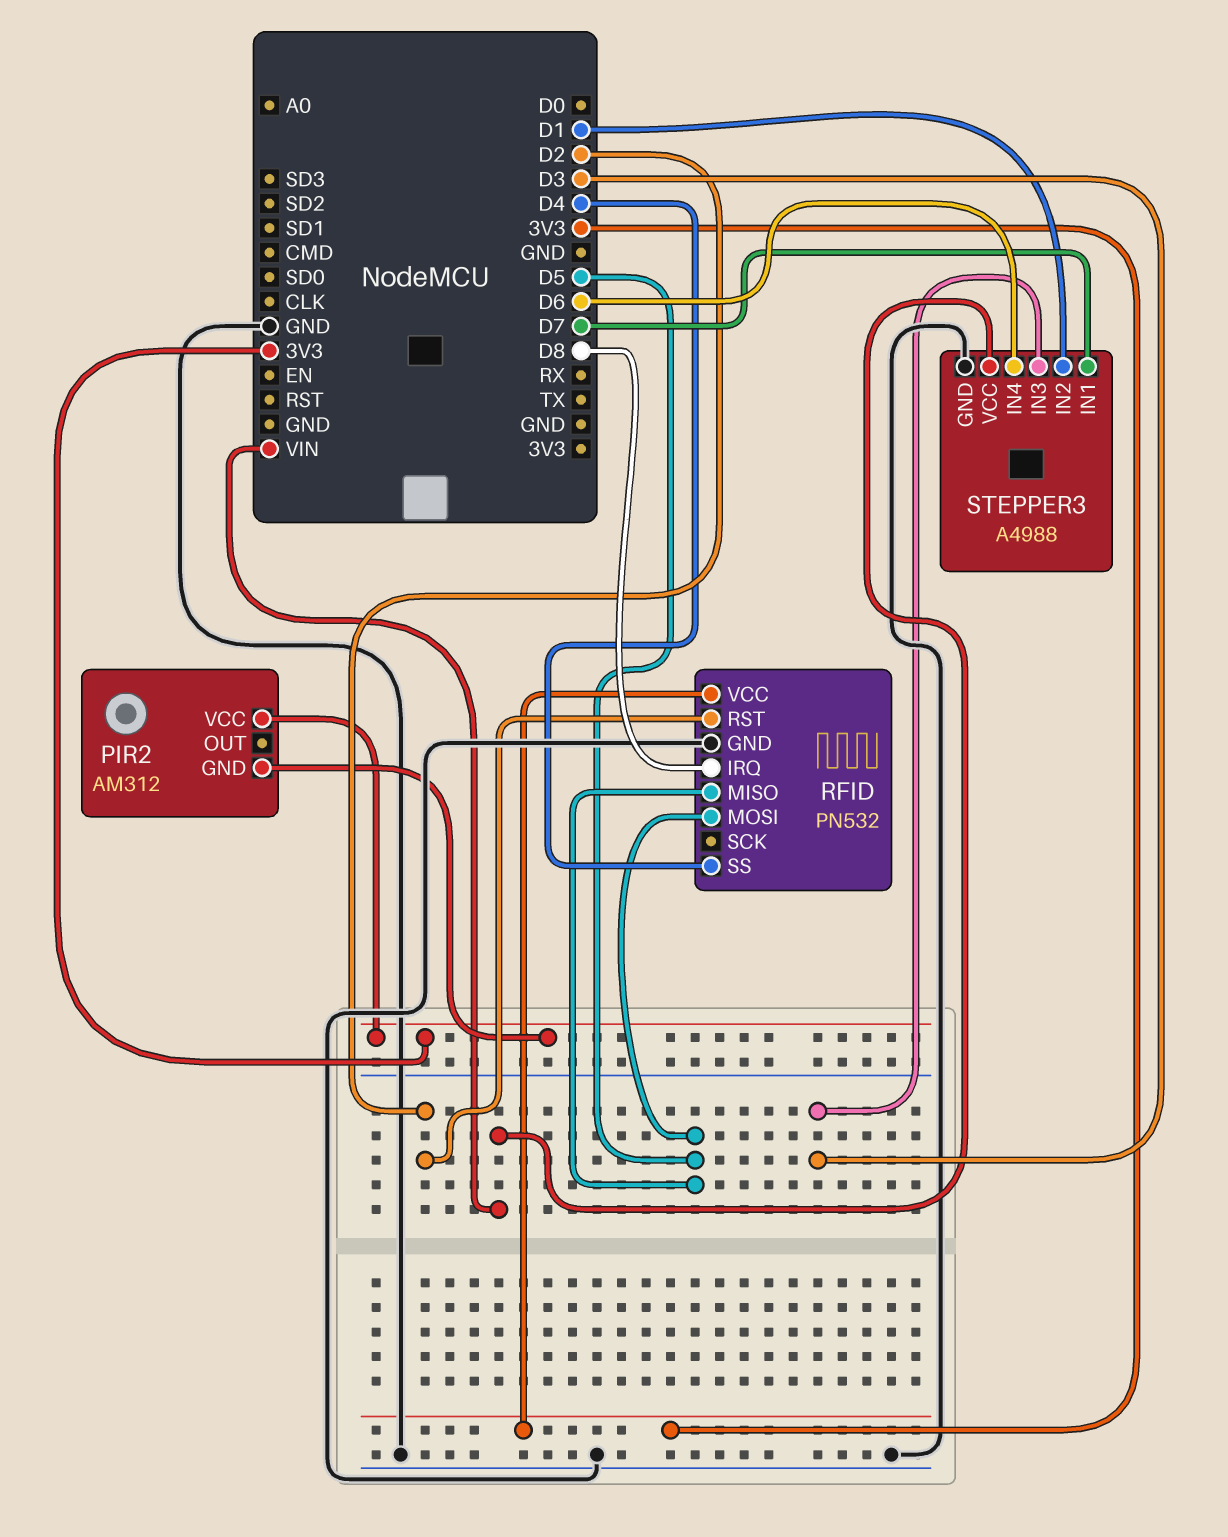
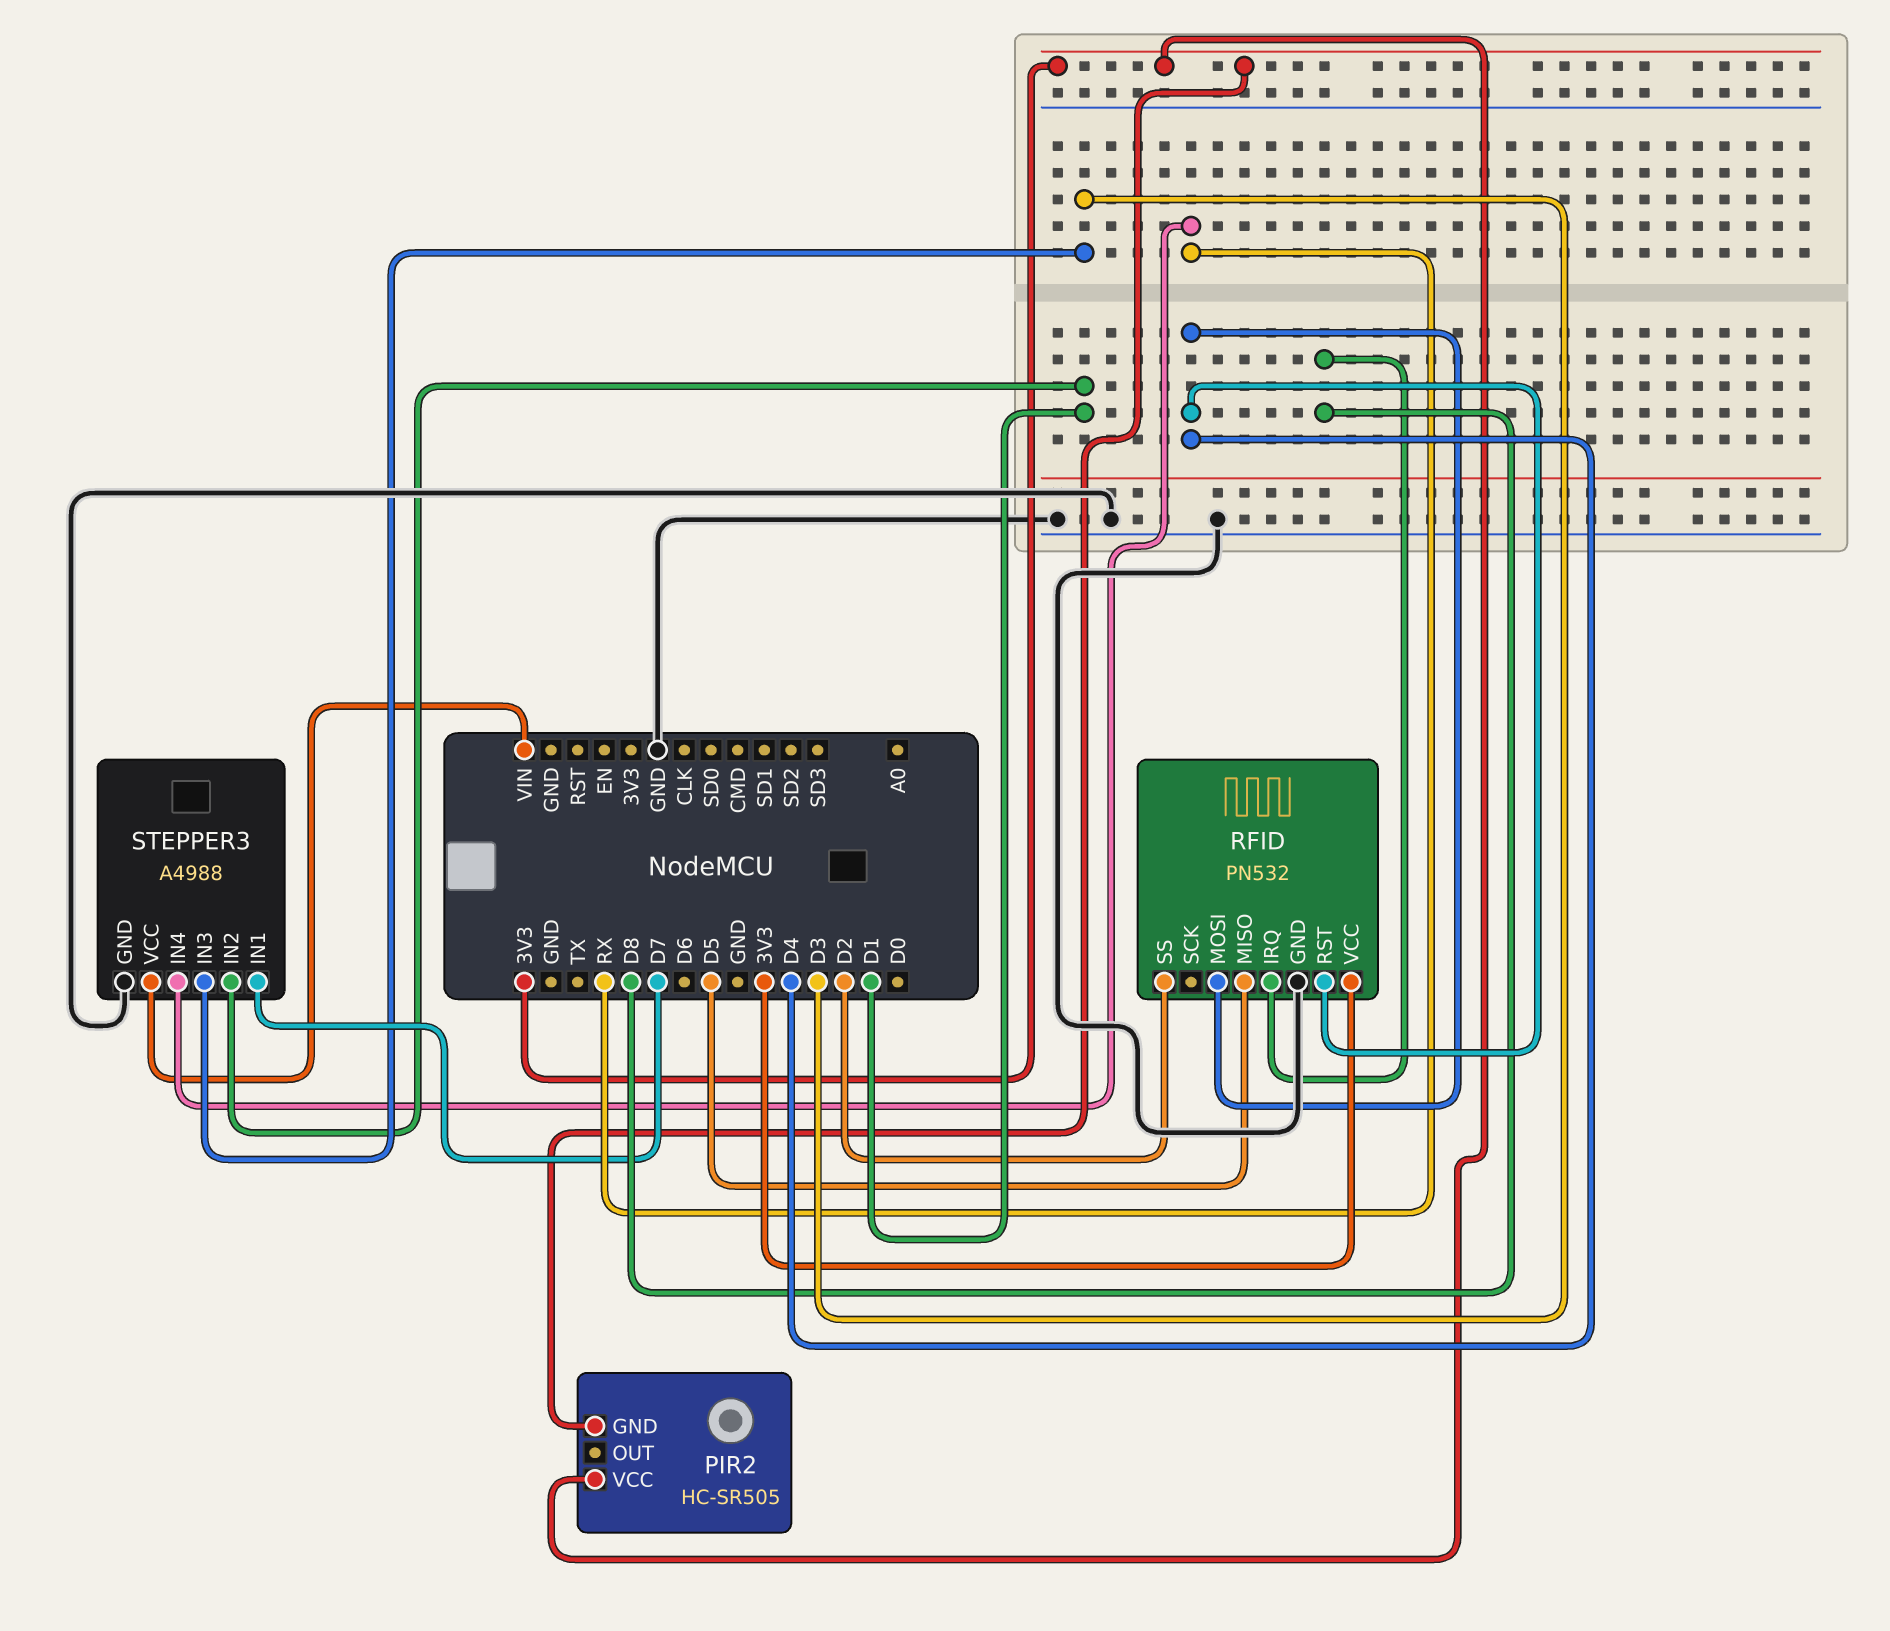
PIR2: AM312 -> HC-SR505
RFID pin MOSI: D5 -> D4
RFID pin RST: D2 -> D4
RFID pin SS: D4 -> D2
STEPPER3 pin IN4: D6 -> RX

